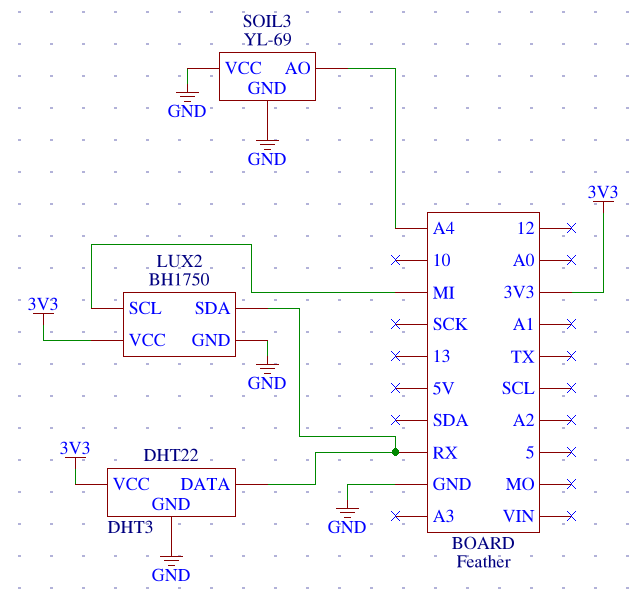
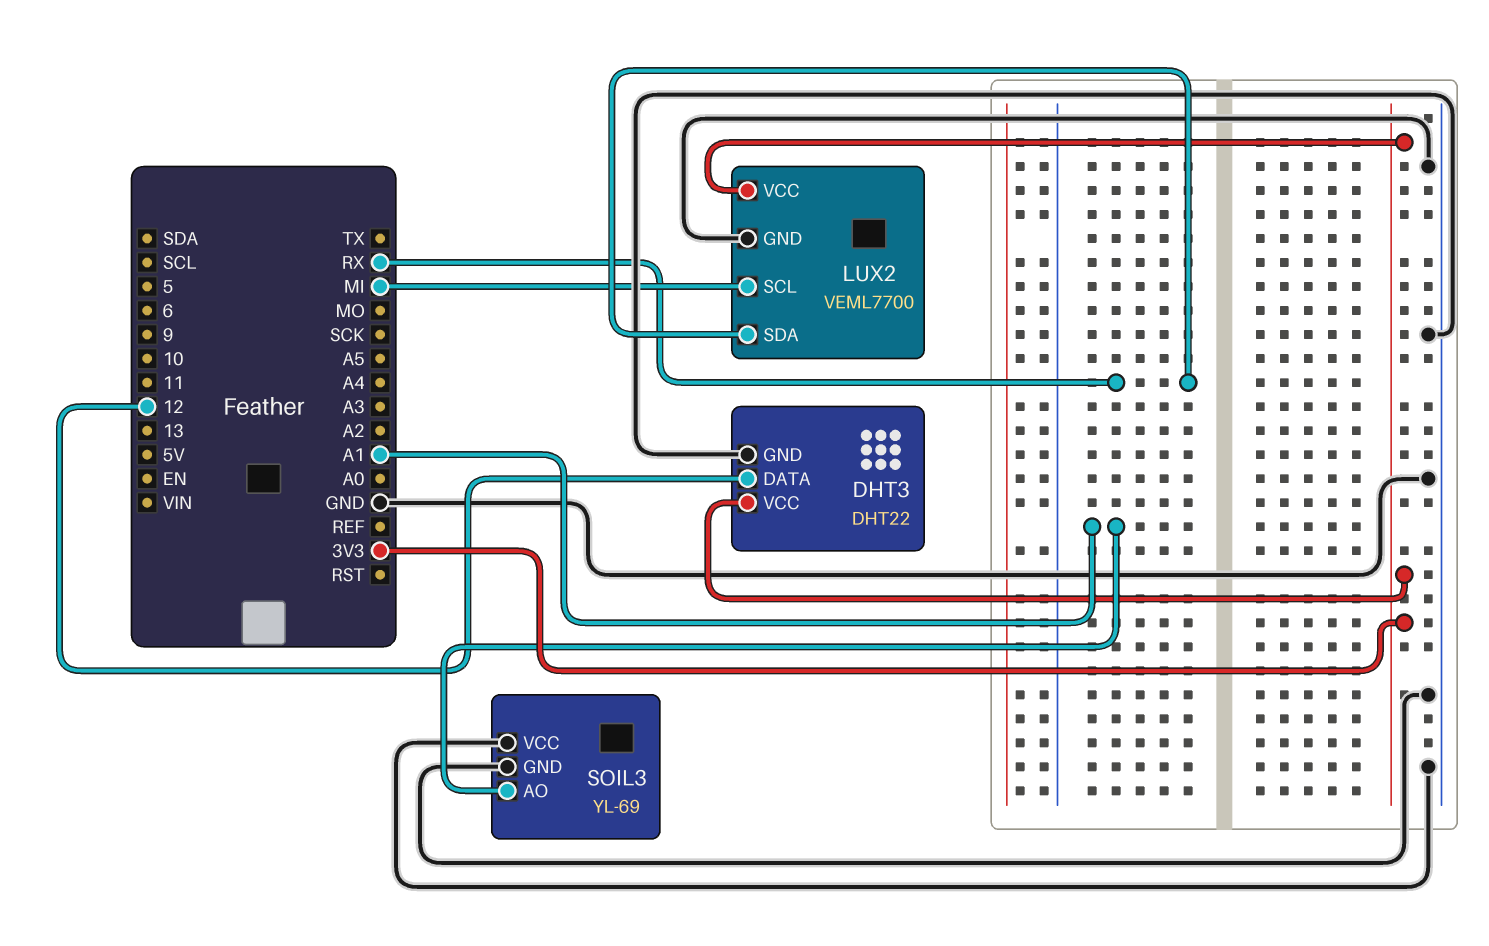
DHT3 pin DATA: RX -> 12
LUX2: BH1750 -> VEML7700
SOIL3 pin AO: A4 -> A1

